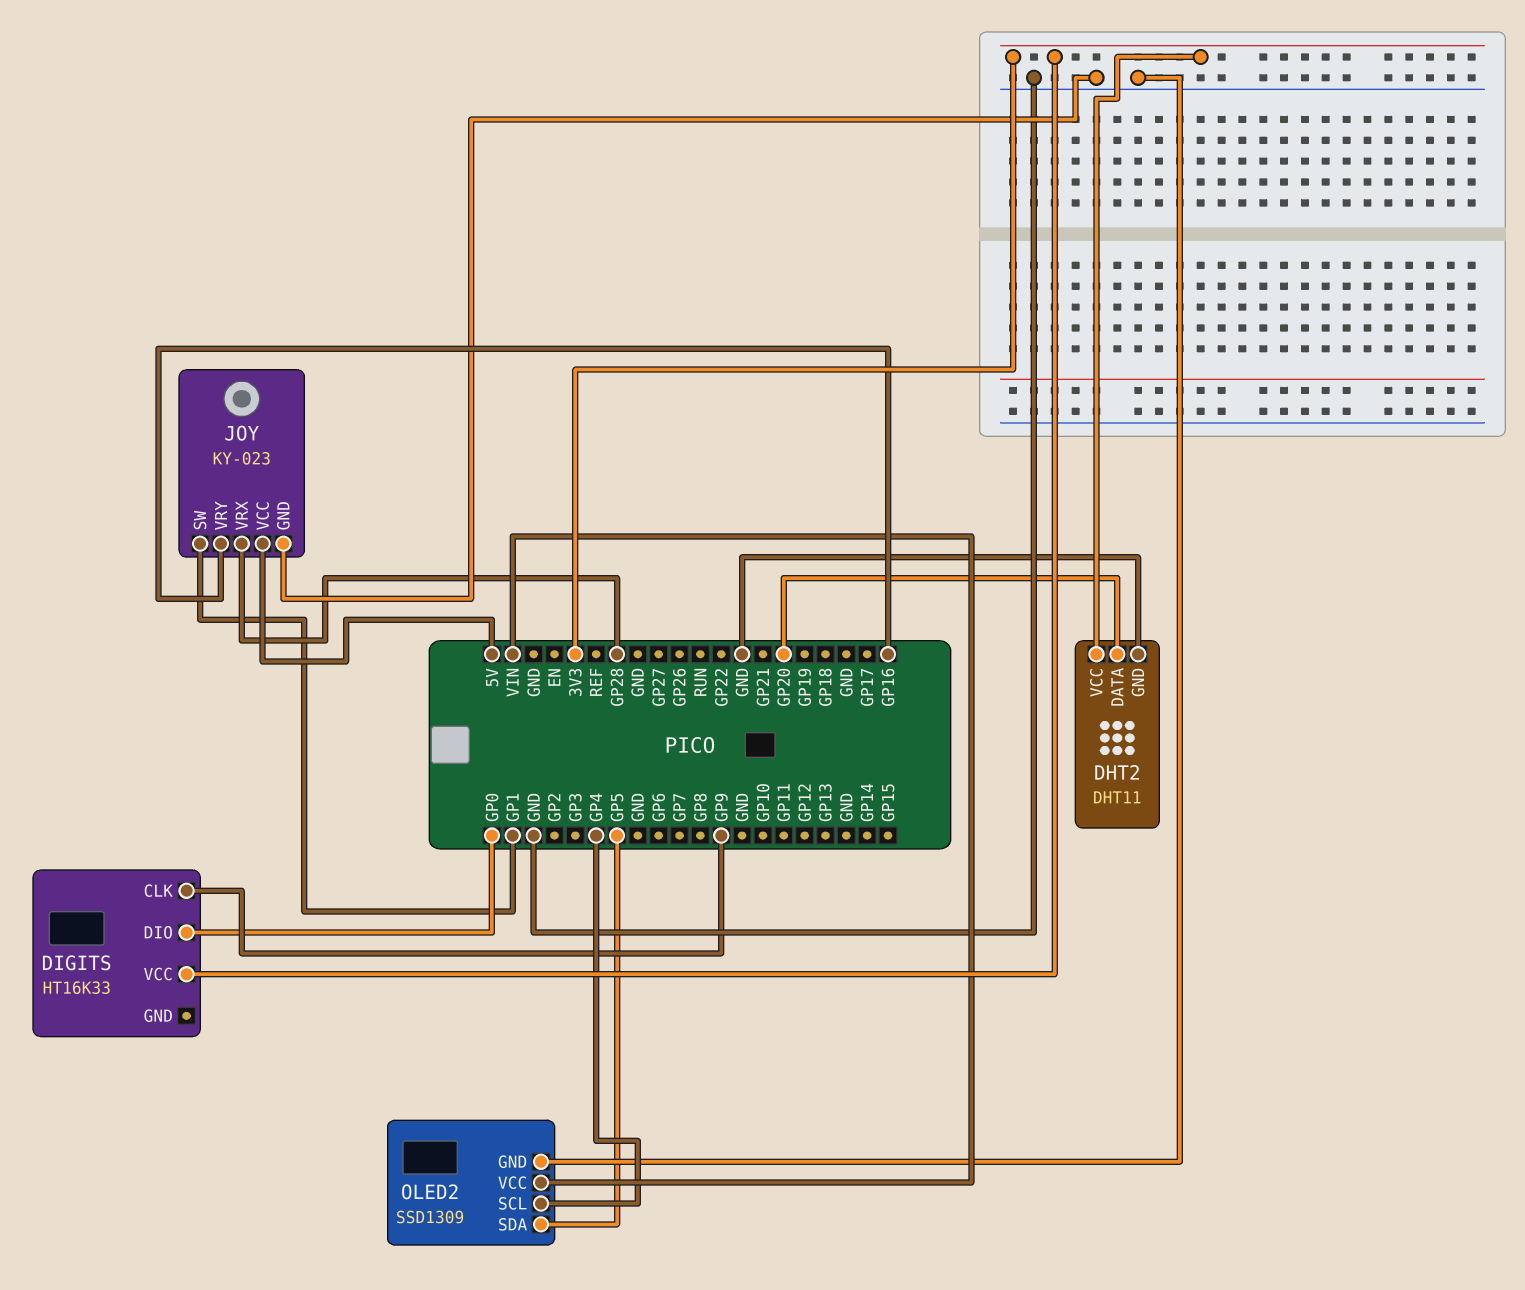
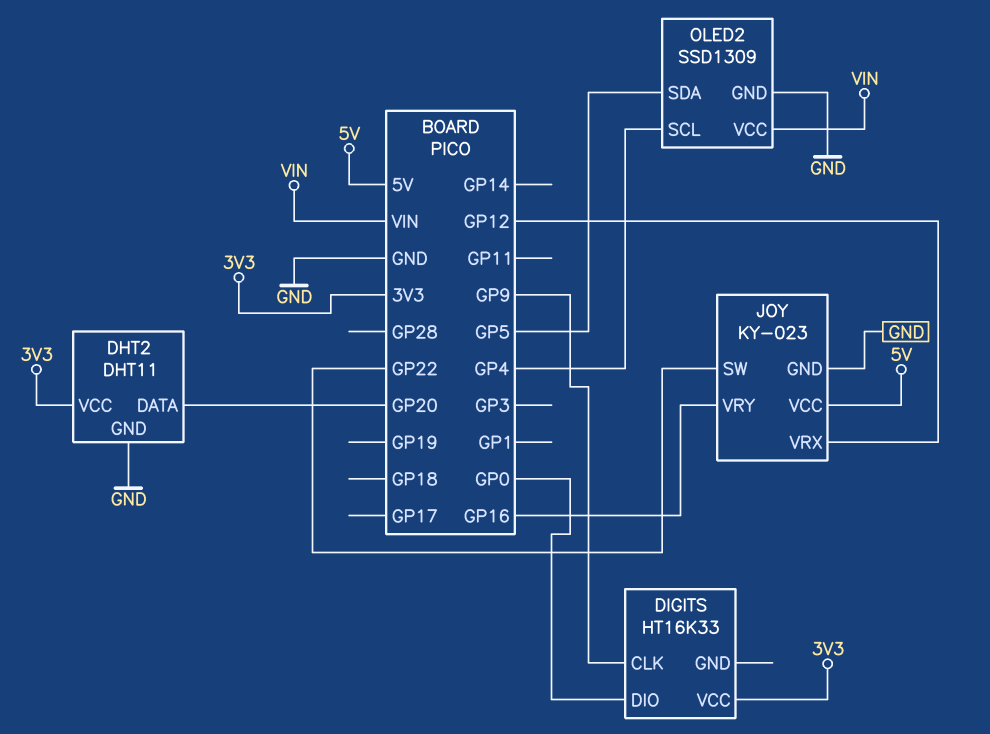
JOY pin SW: GP1 -> GP22
JOY pin VRX: GP28 -> GP12

